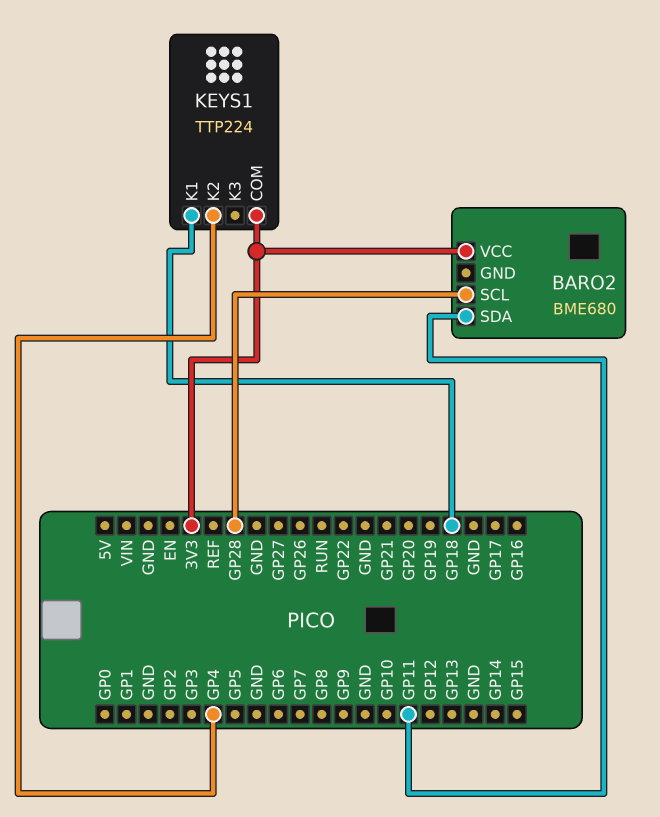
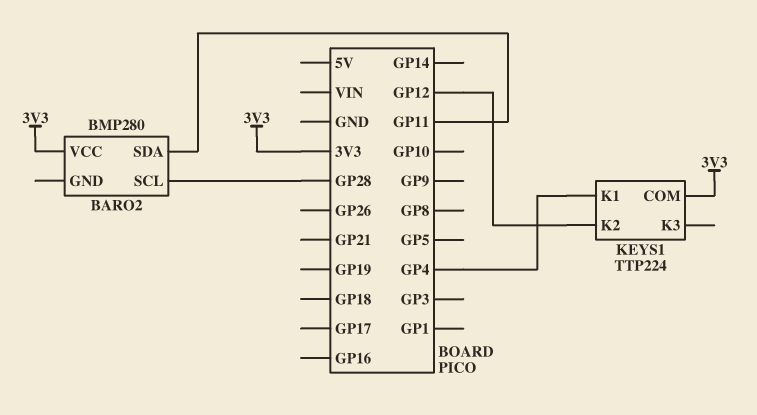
BARO2: BME680 -> BMP280
KEYS1 pin K1: GP18 -> GP4
KEYS1 pin K2: GP4 -> GP12

